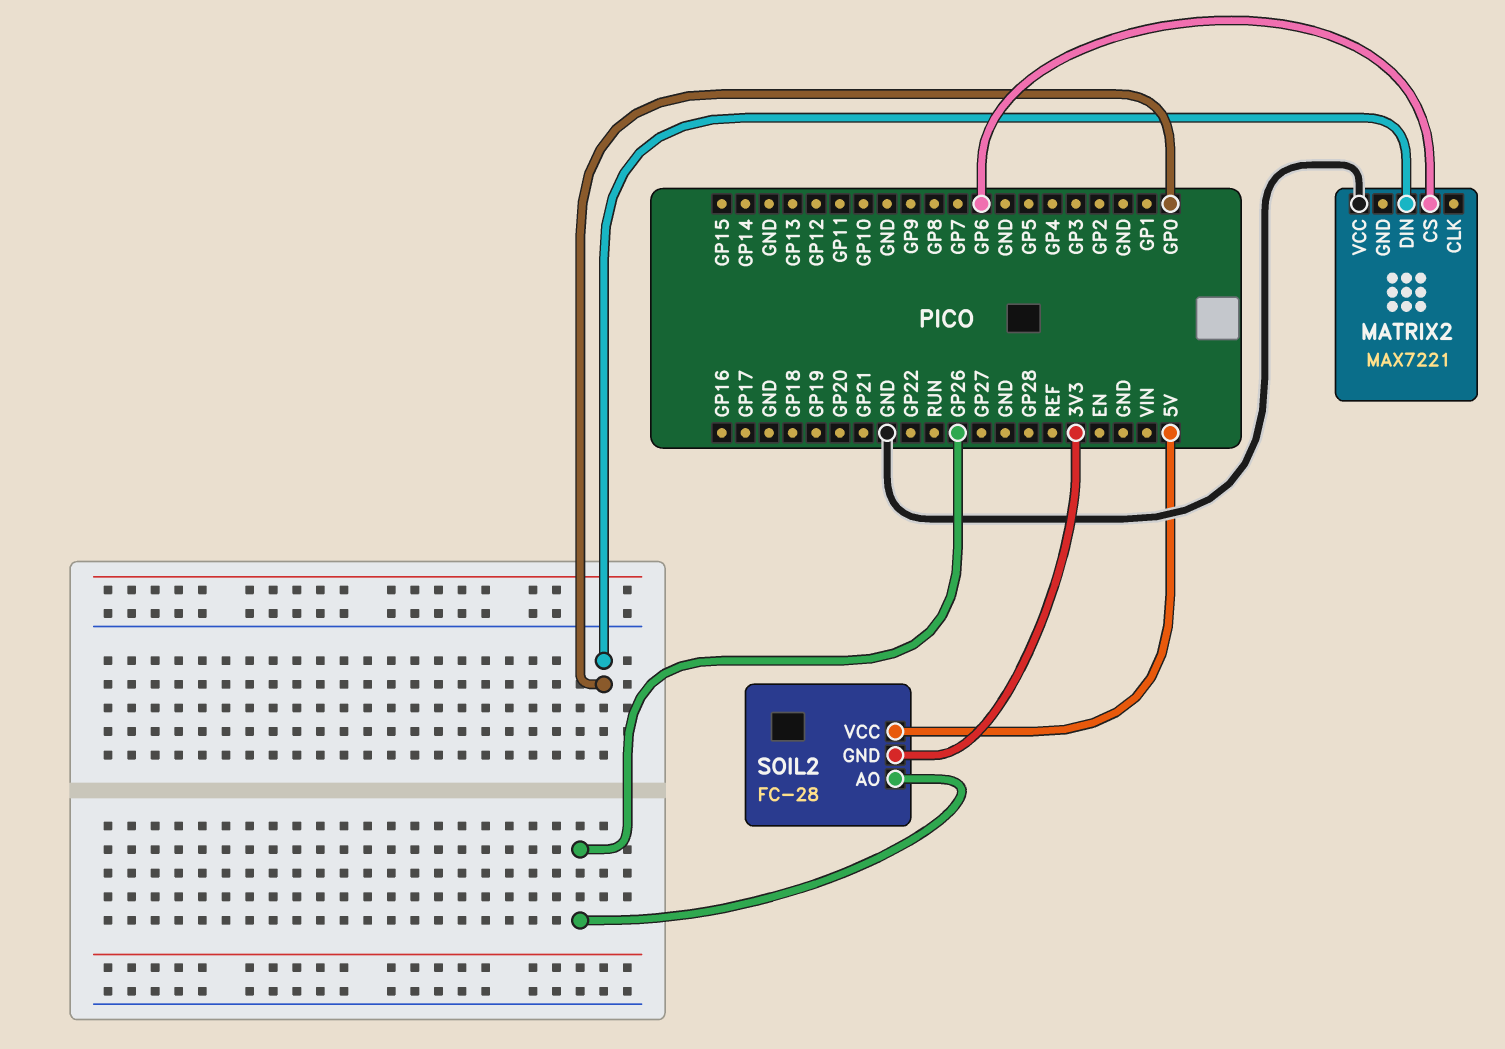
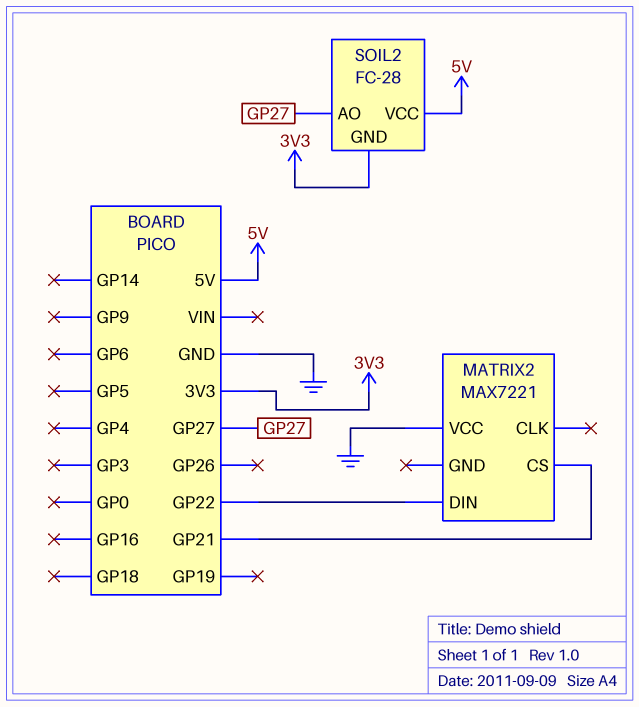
MATRIX2 pin CS: GP6 -> GP21
MATRIX2 pin DIN: GP0 -> GP22
SOIL2 pin AO: GP26 -> GP27

